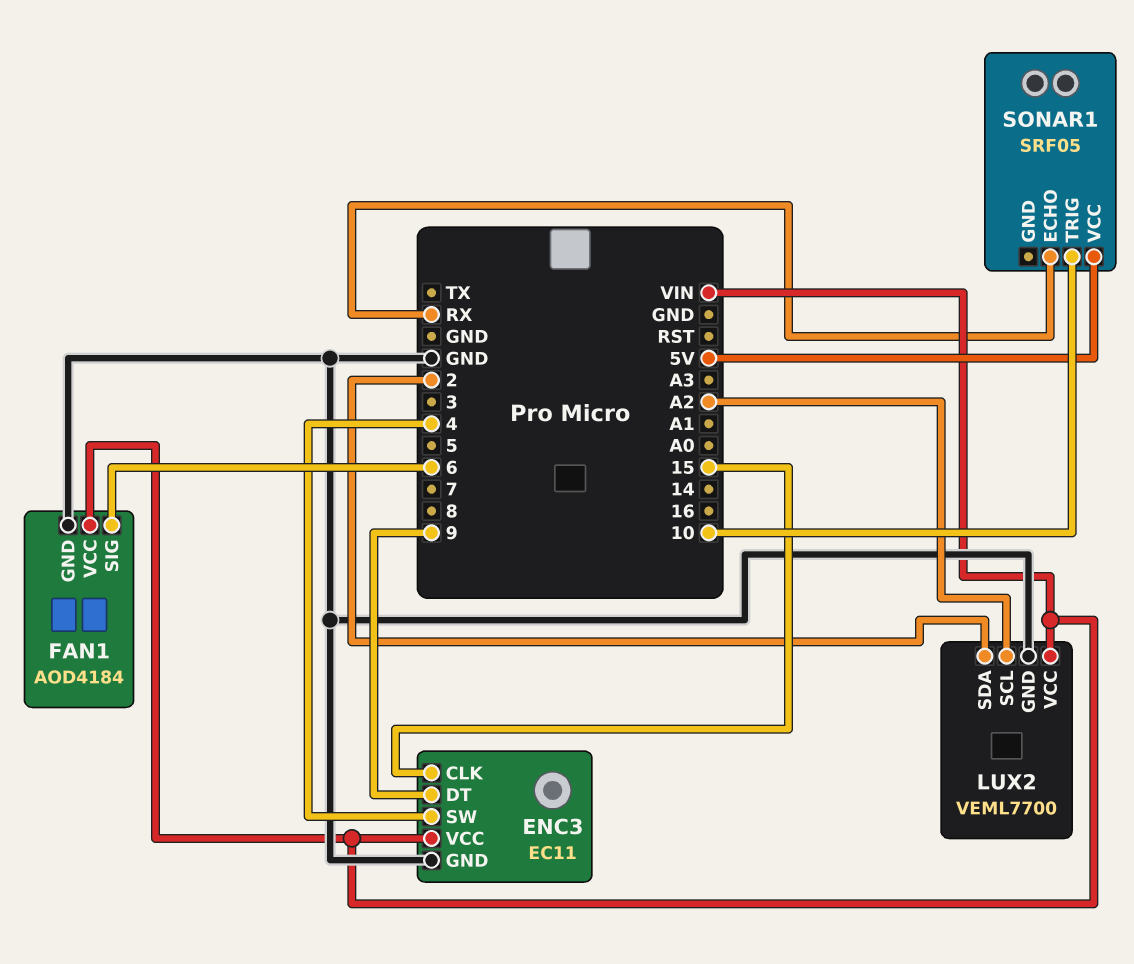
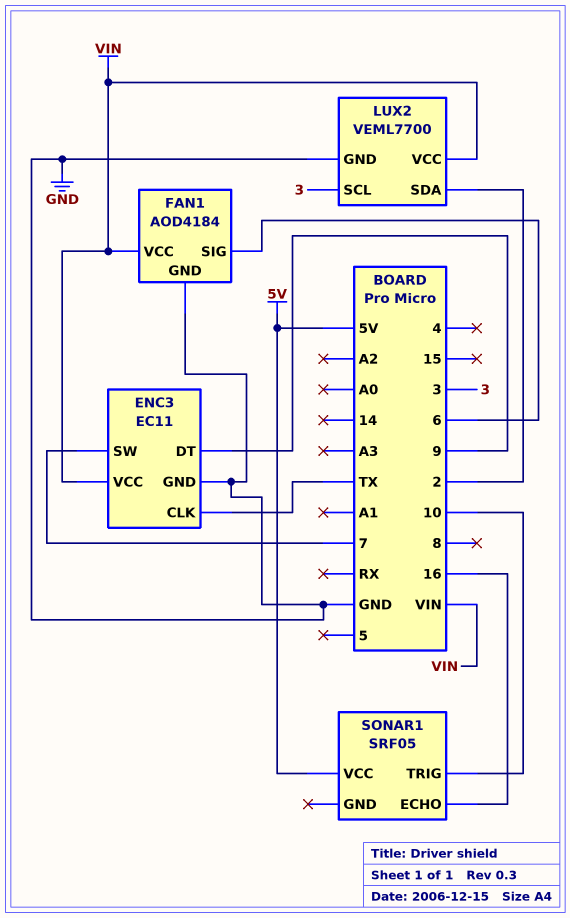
ENC3 pin CLK: 15 -> TX
ENC3 pin SW: 4 -> 7
LUX2 pin SCL: A2 -> 3
SONAR1 pin ECHO: RX -> 16

